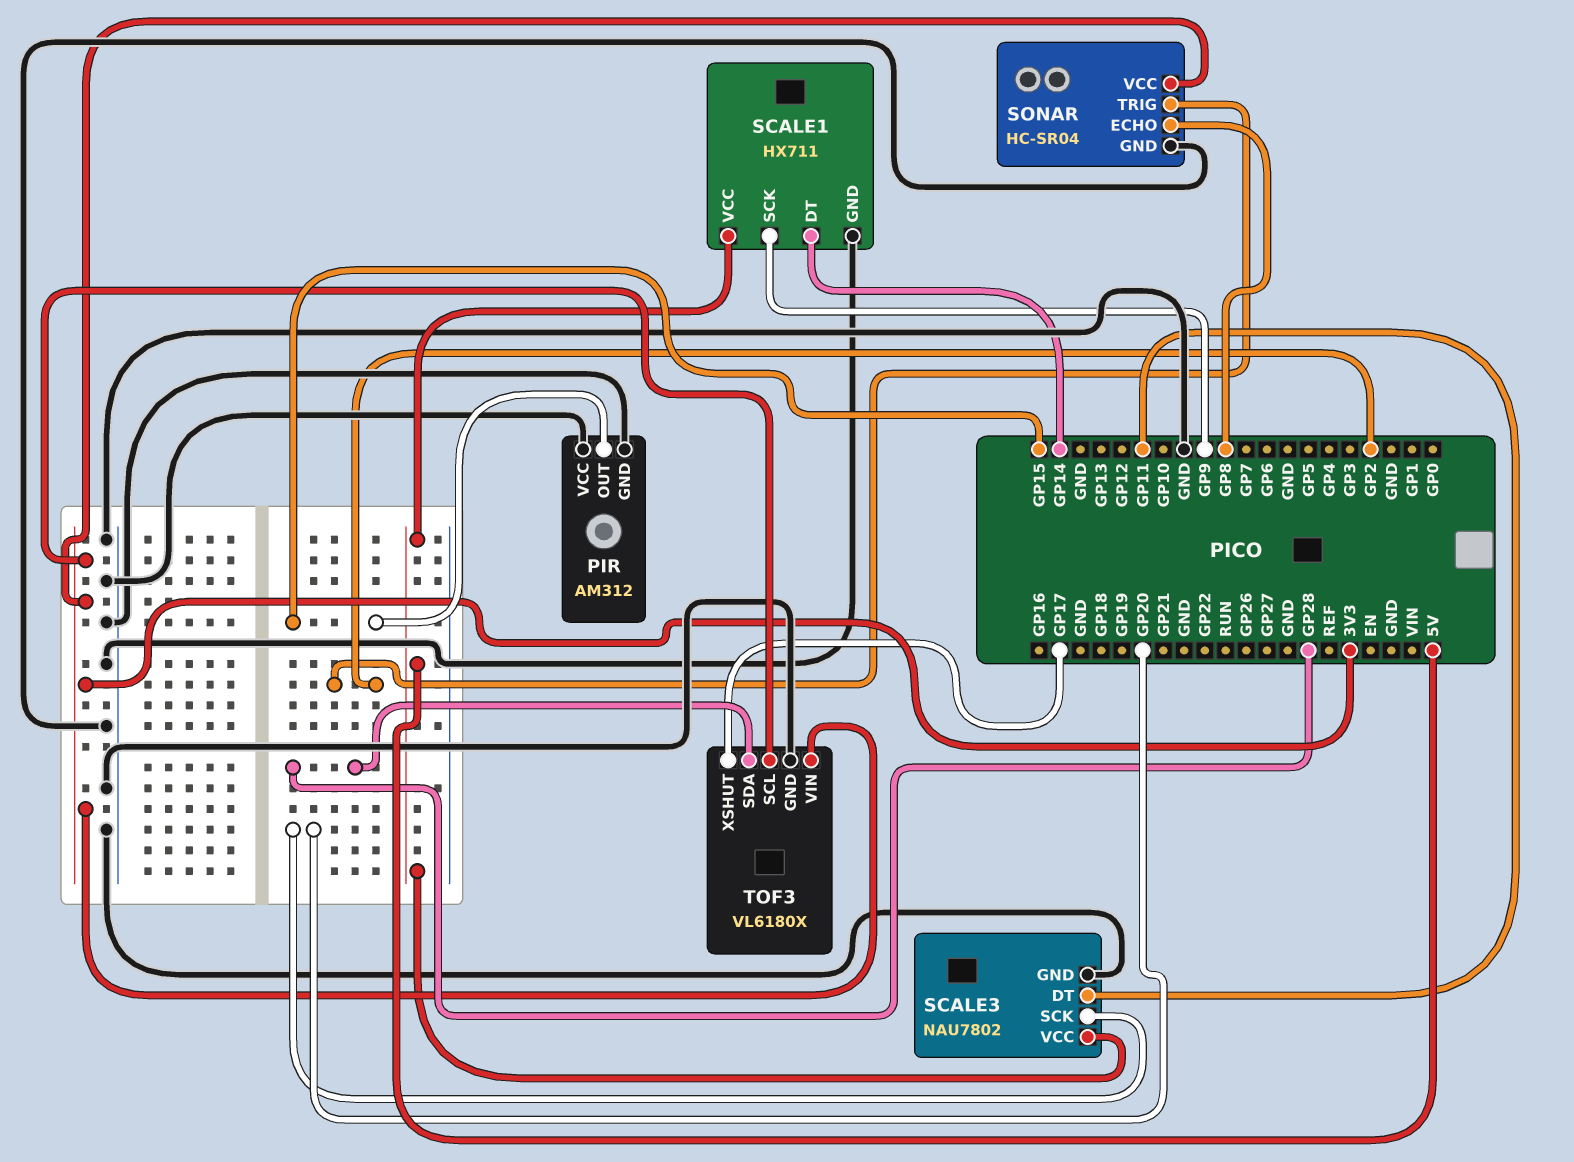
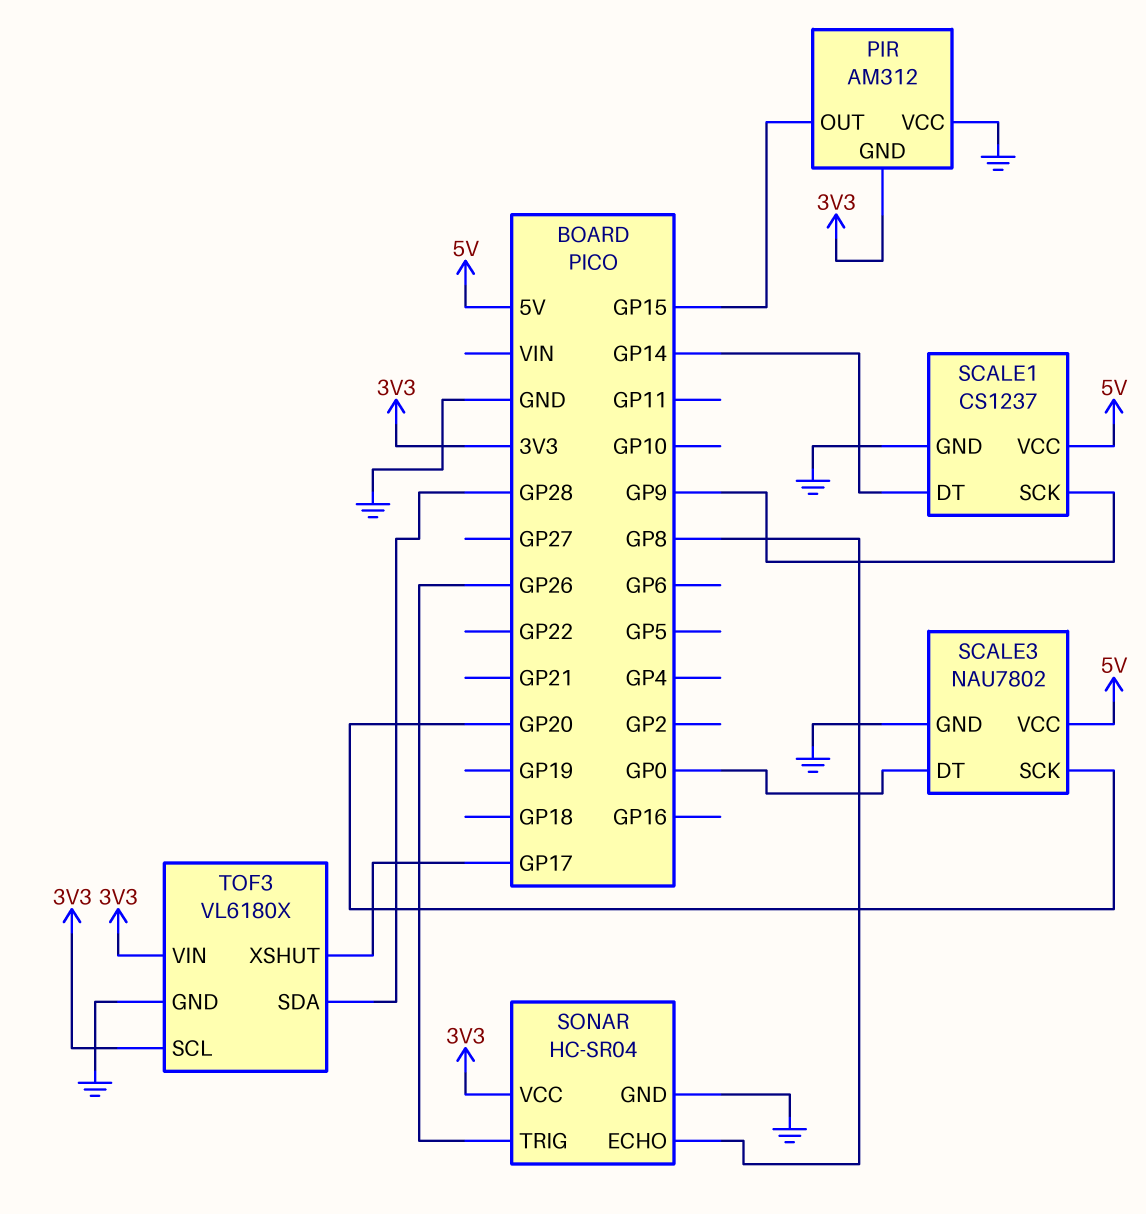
PIR pin GND: GND -> 3V3
SCALE1: HX711 -> CS1237
SCALE3 pin DT: GP11 -> GP0
SONAR pin TRIG: GP2 -> GP26

